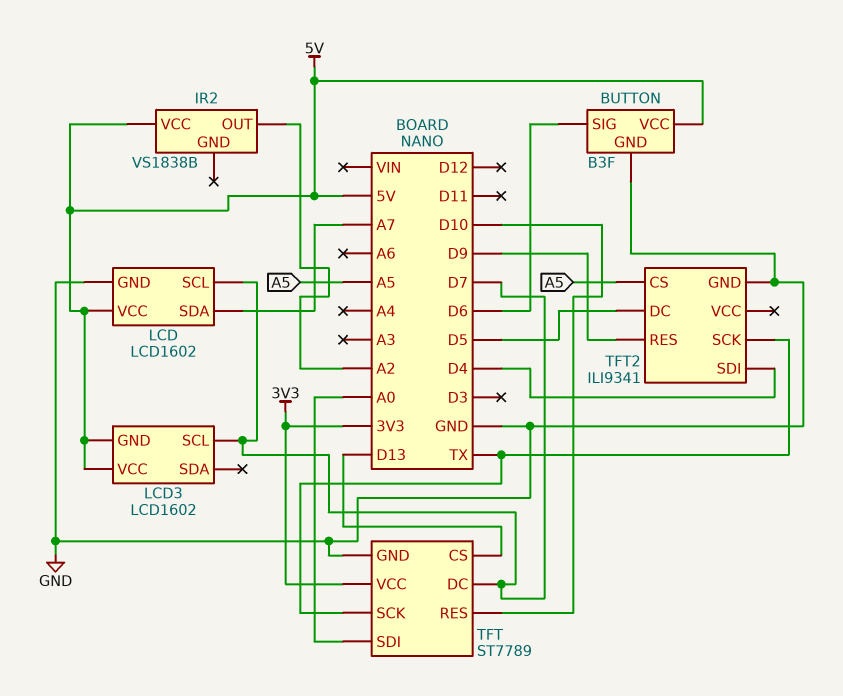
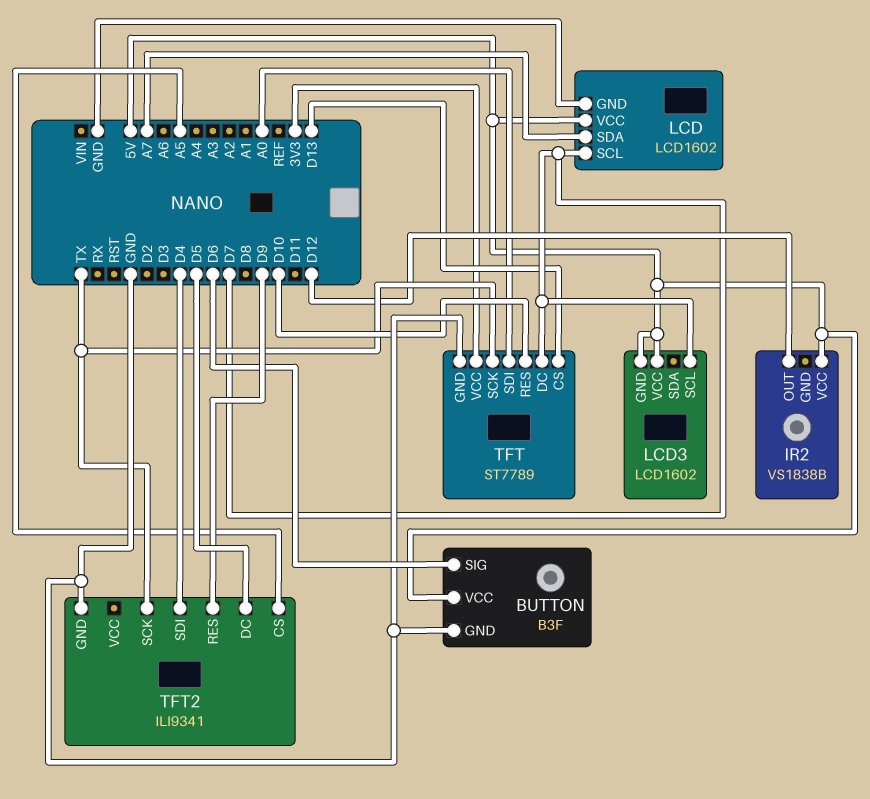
IR2 pin OUT: A2 -> D12

